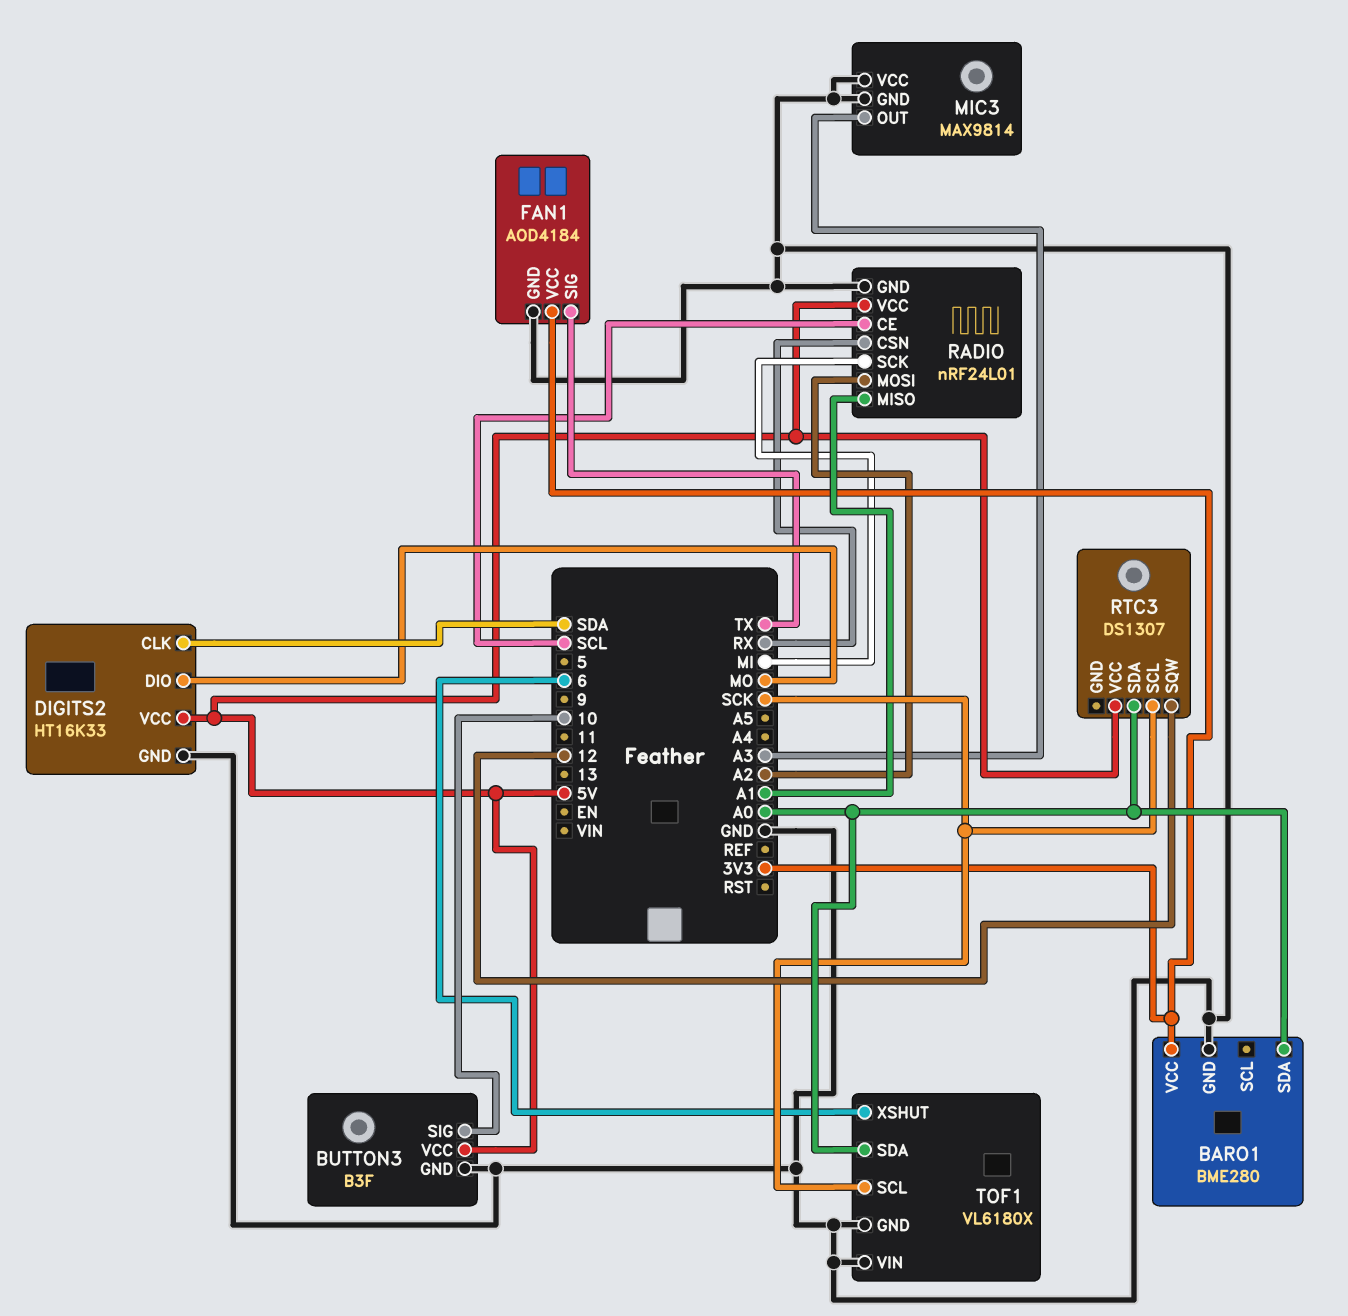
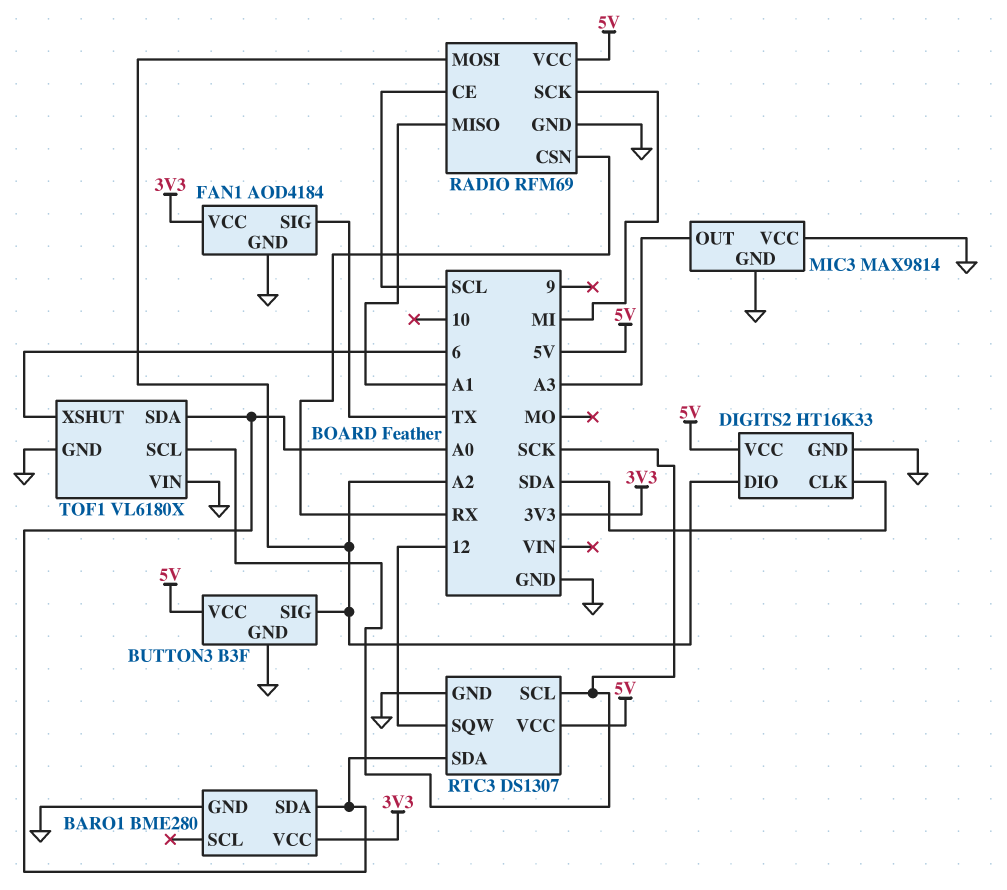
BUTTON3 pin SIG: 10 -> A2
DIGITS2 pin DIO: MO -> A2
RADIO: nRF24L01 -> RFM69
RTC3 pin GND: none -> GND

